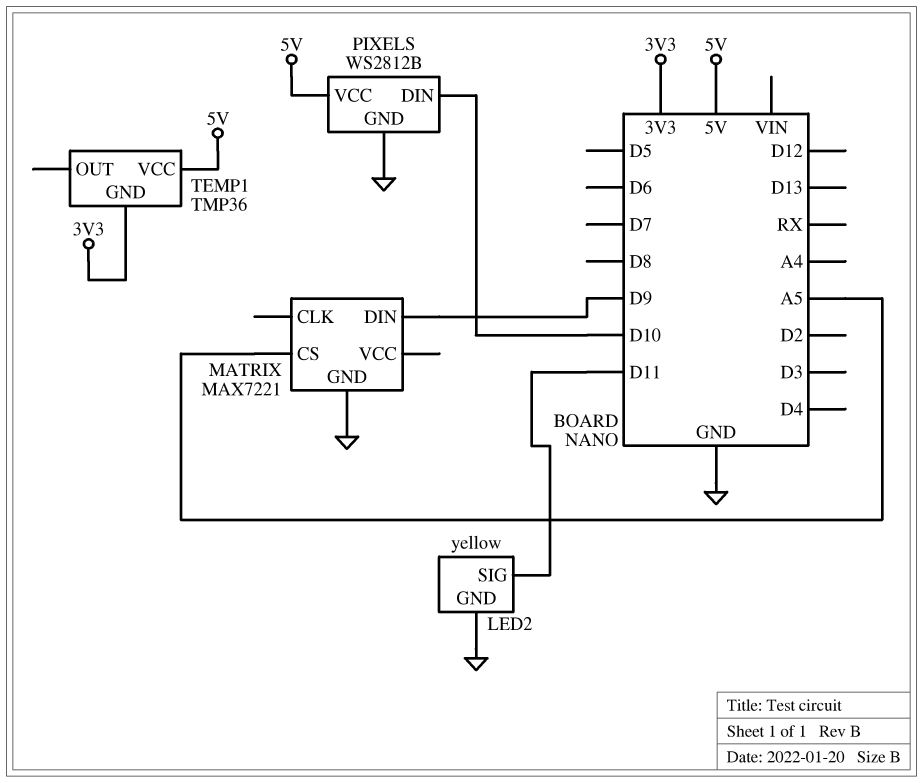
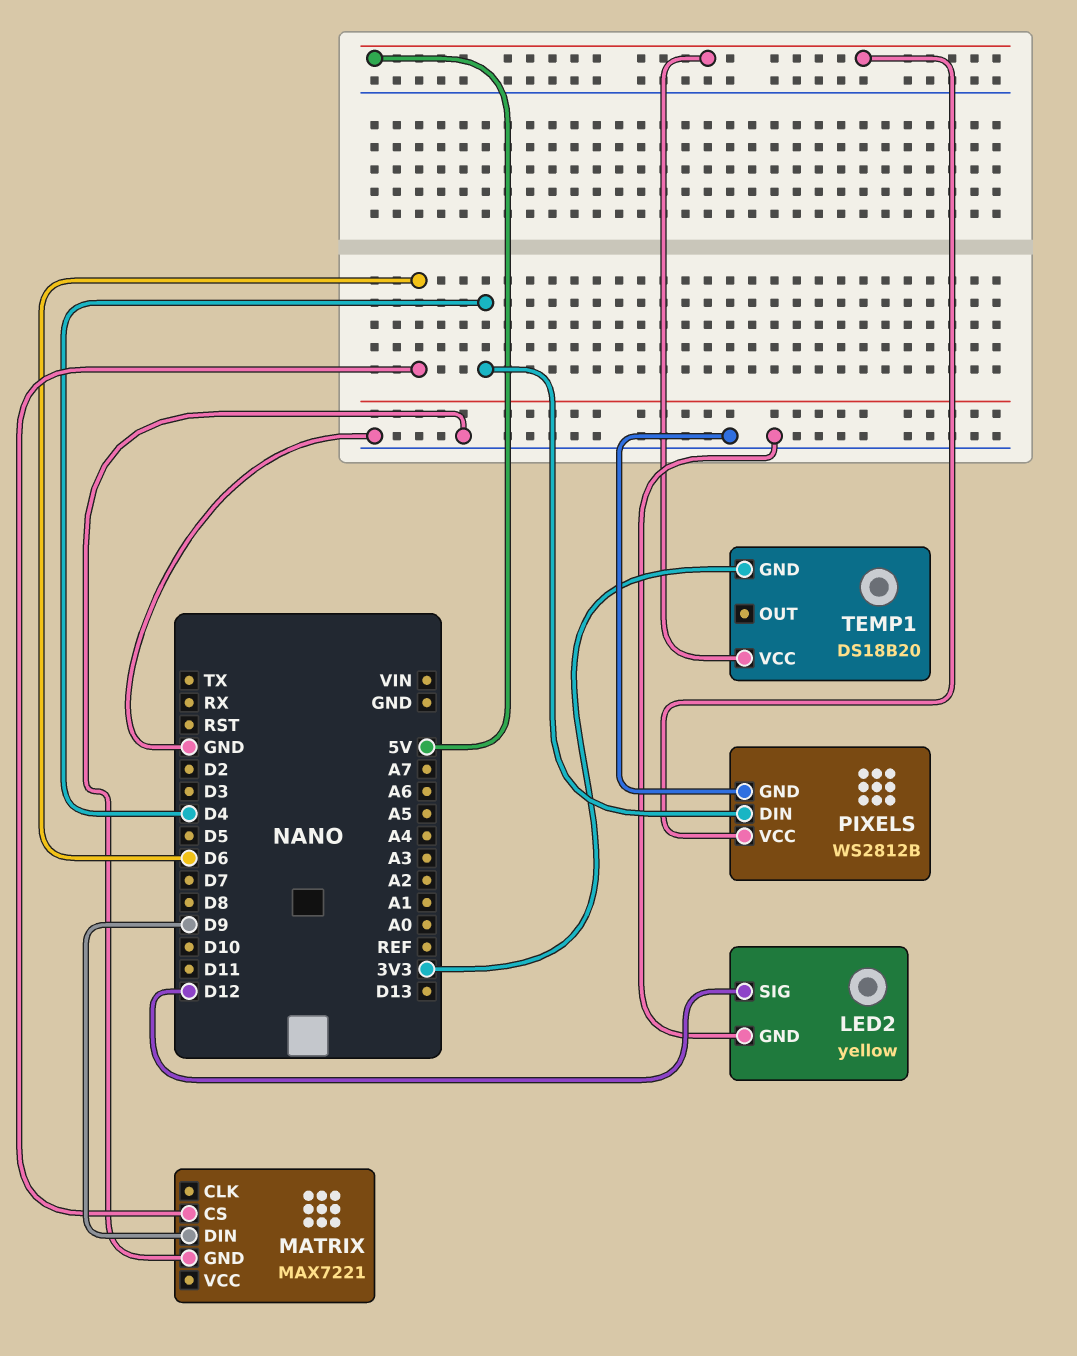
LED2 pin SIG: D11 -> D12
MATRIX pin CS: A5 -> D6
PIXELS pin DIN: D10 -> D4
TEMP1: TMP36 -> DS18B20

